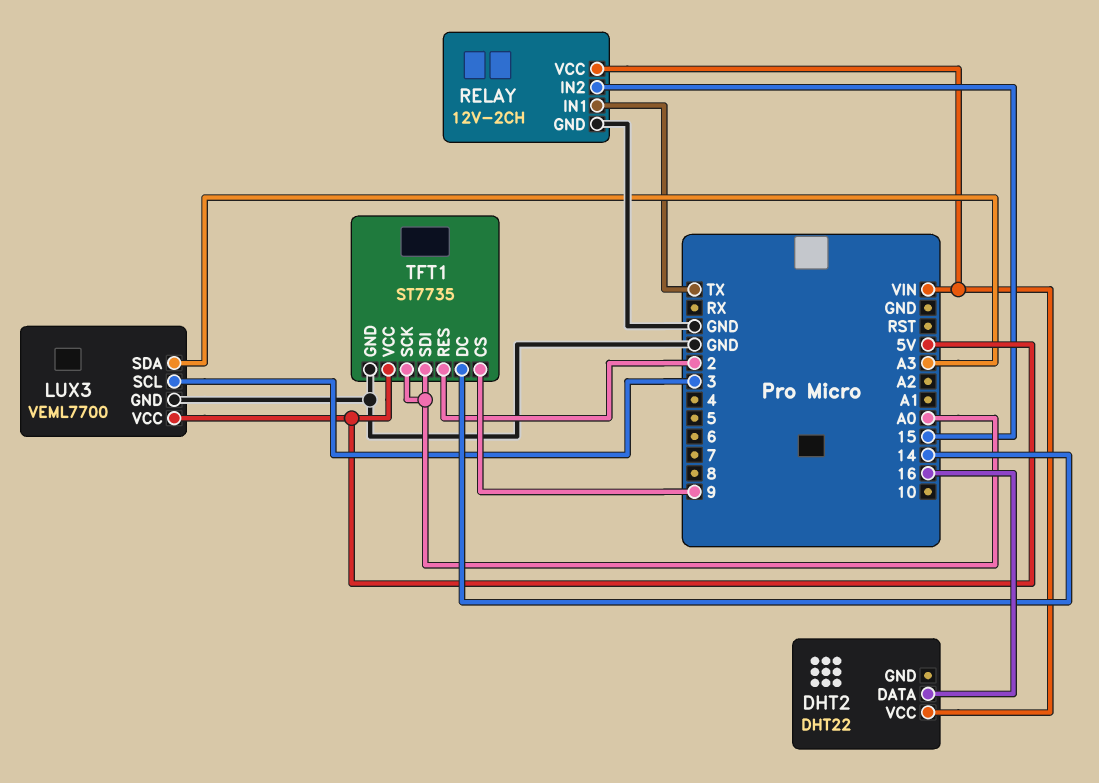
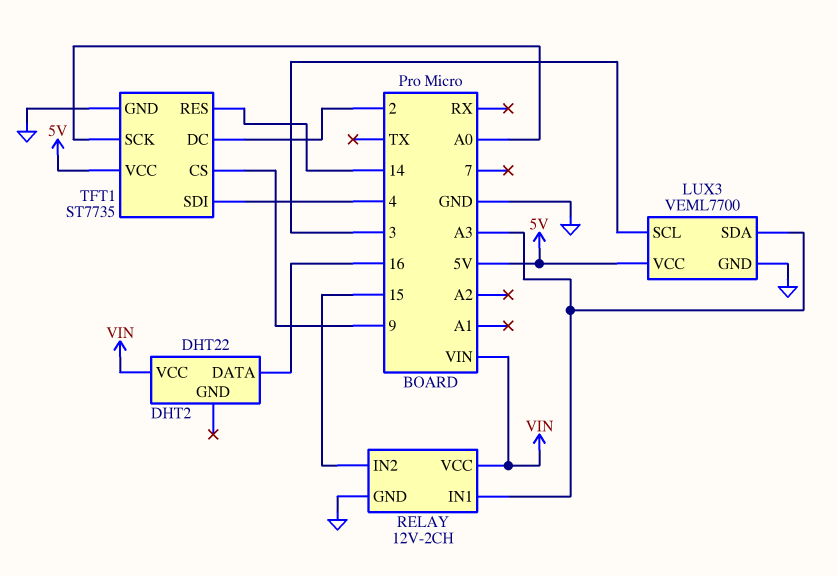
RELAY pin IN1: TX -> A3
TFT1 pin DC: 14 -> 2
TFT1 pin RES: 2 -> 14
TFT1 pin SDI: A0 -> 4

